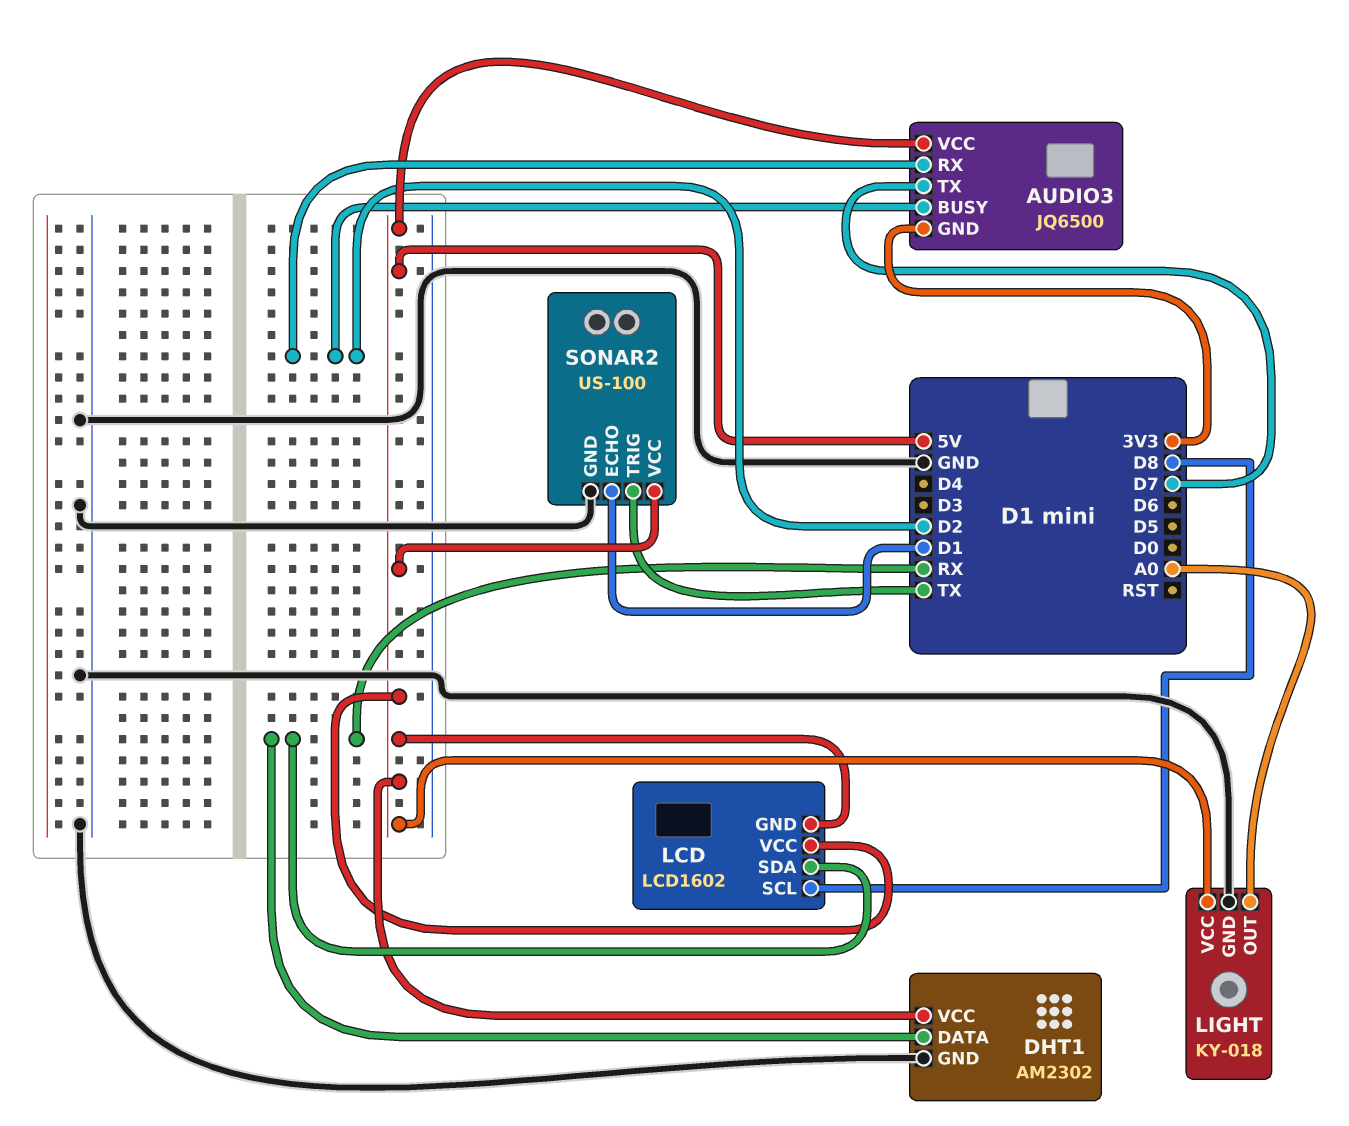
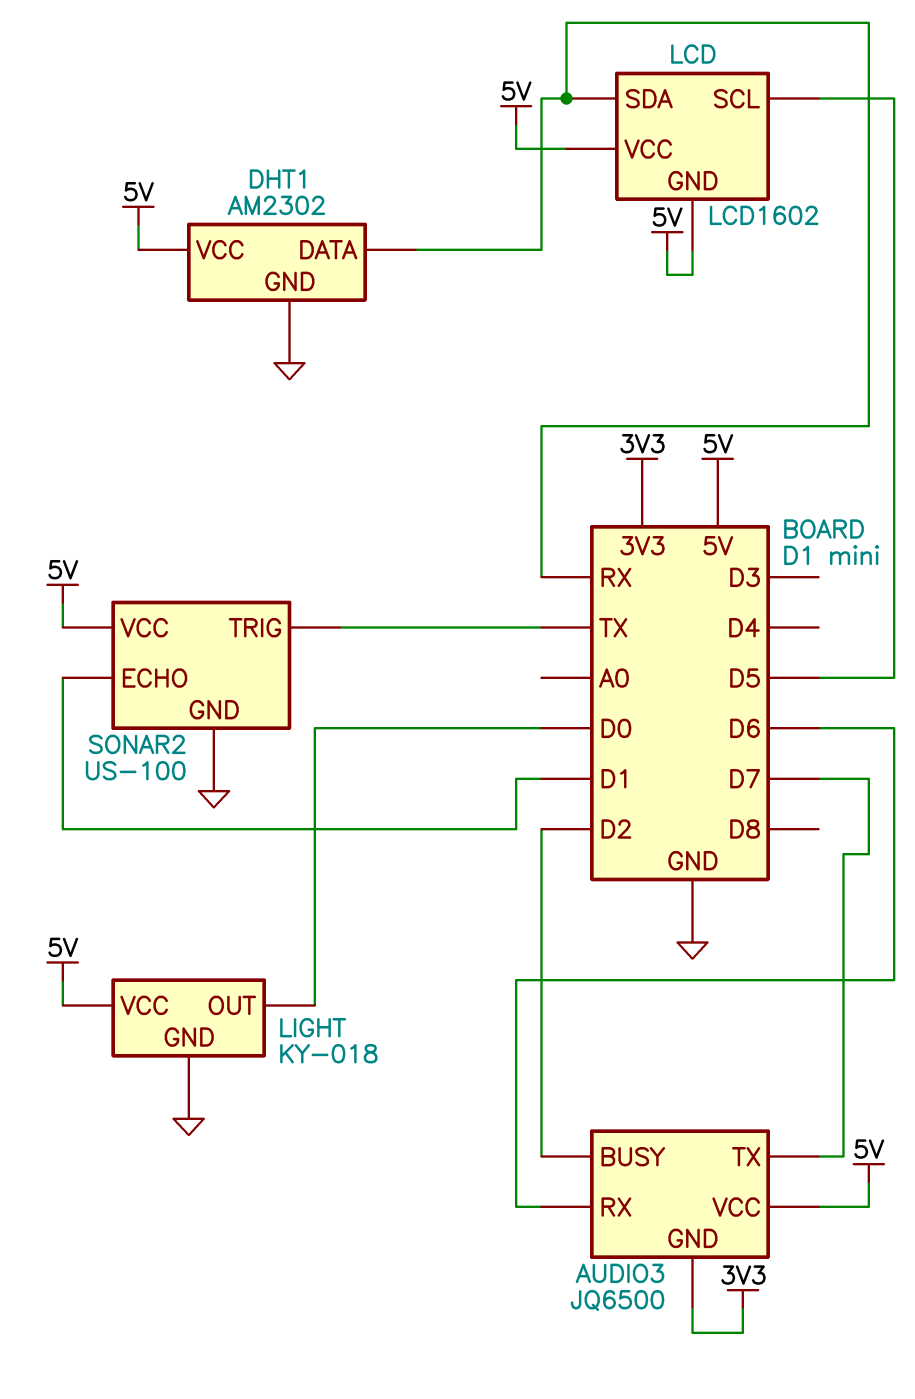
AUDIO3 pin RX: D2 -> D6
LCD pin SCL: D8 -> D5
LIGHT pin OUT: A0 -> D0

